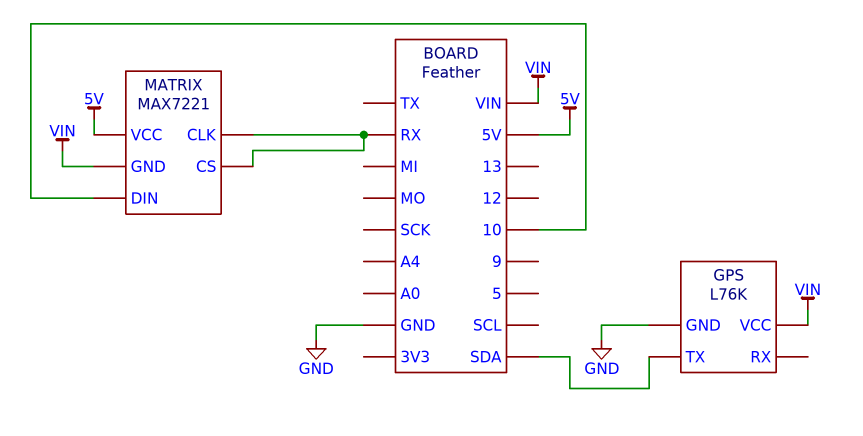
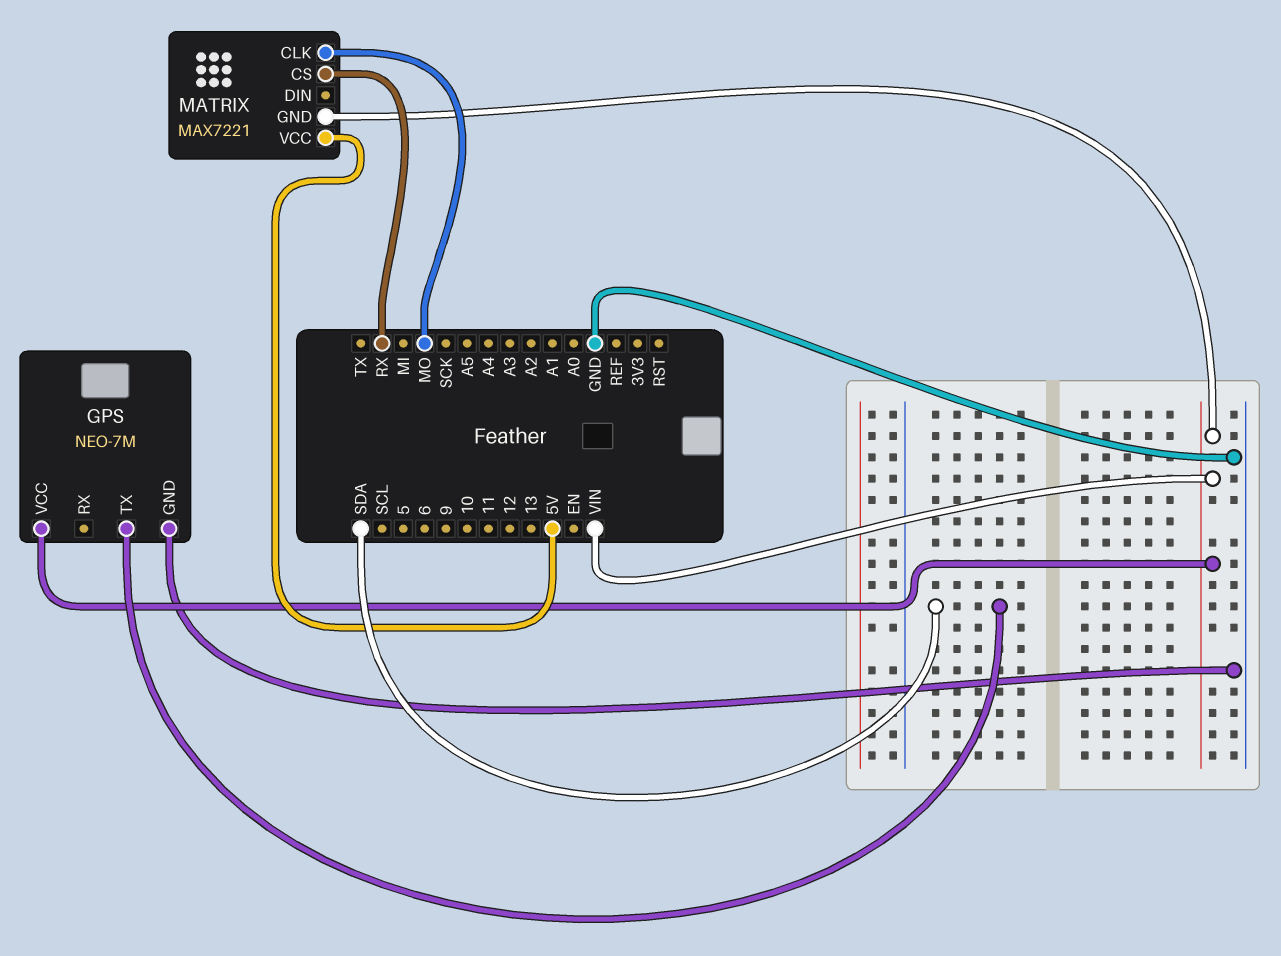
GPS: L76K -> NEO-7M
MATRIX pin CLK: RX -> MO
MATRIX pin DIN: 10 -> none

